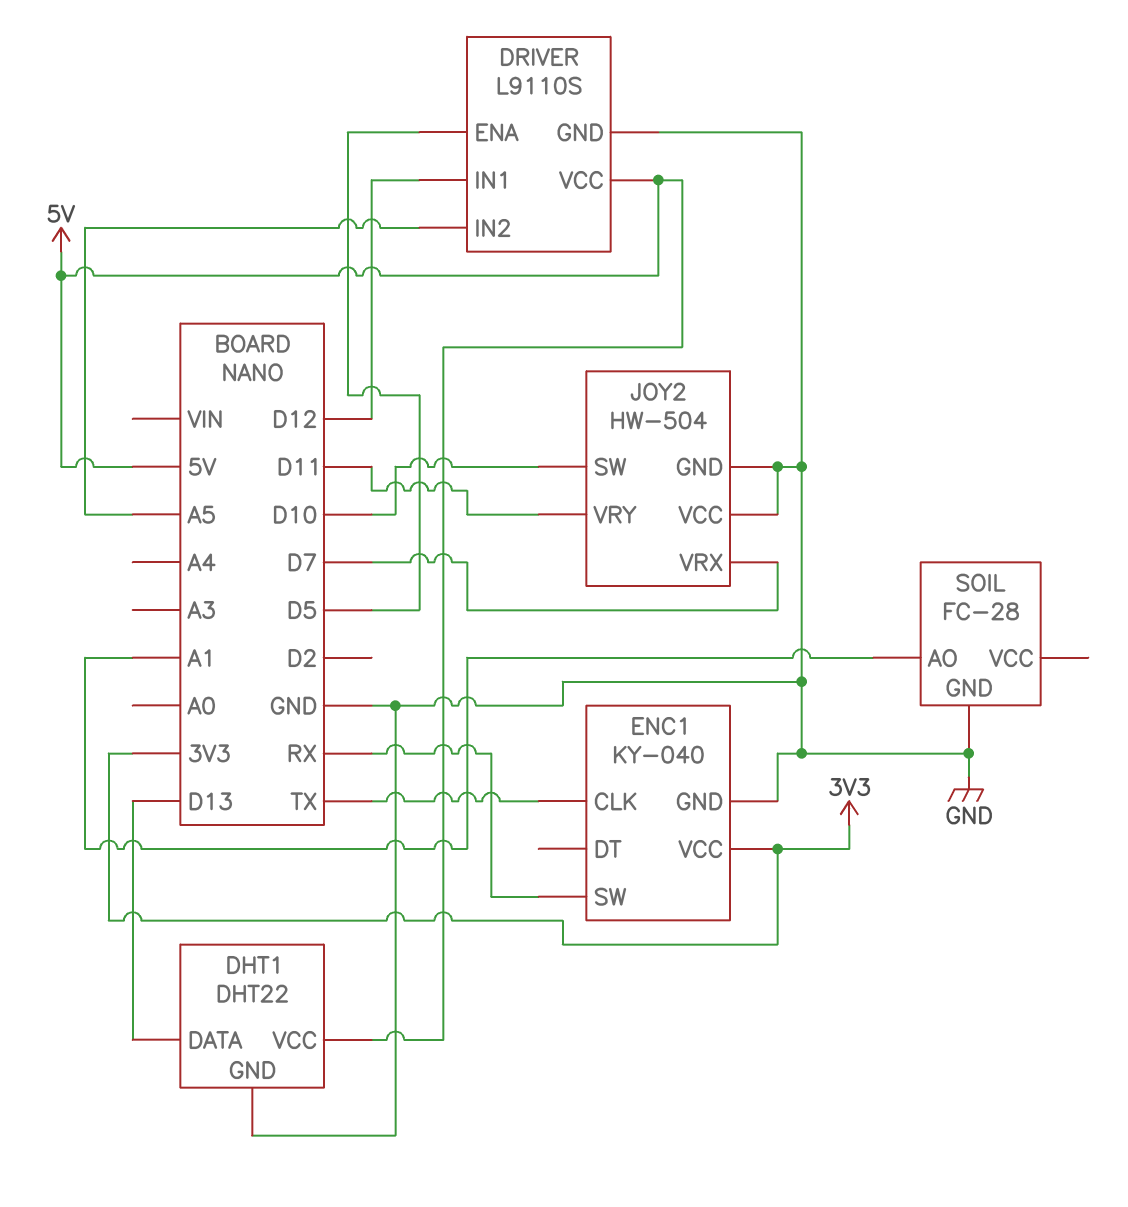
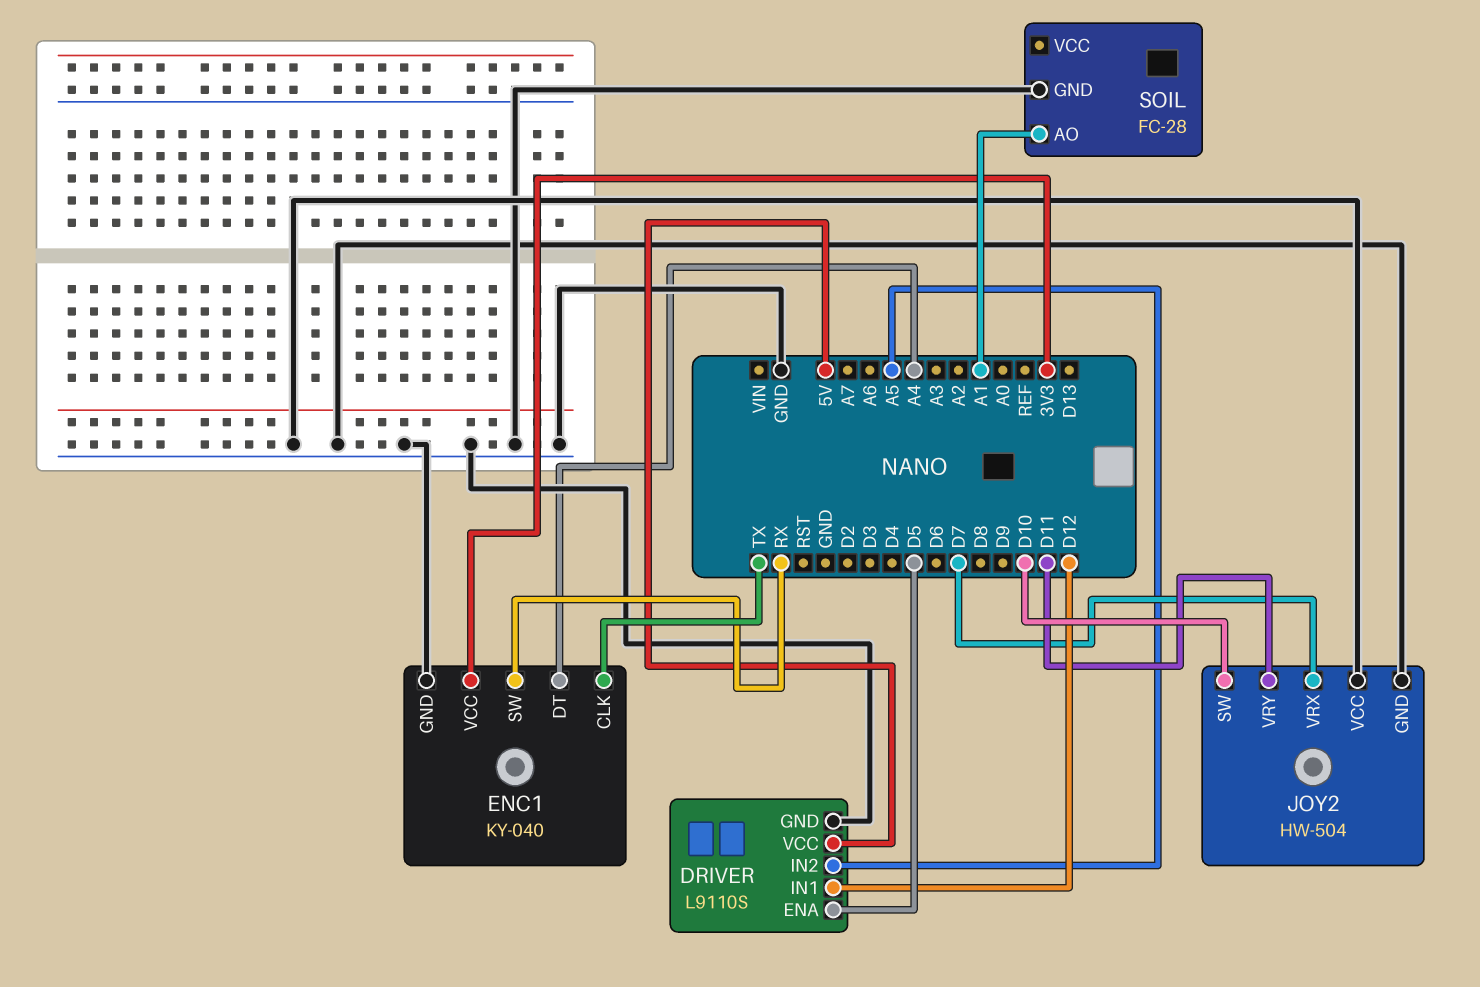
DHT1: DHT22 -> none
DHT1 pin DATA: D13 -> none
DHT1 pin GND: GND -> none
DHT1 pin VCC: 5V -> none
ENC1 pin DT: none -> A4

